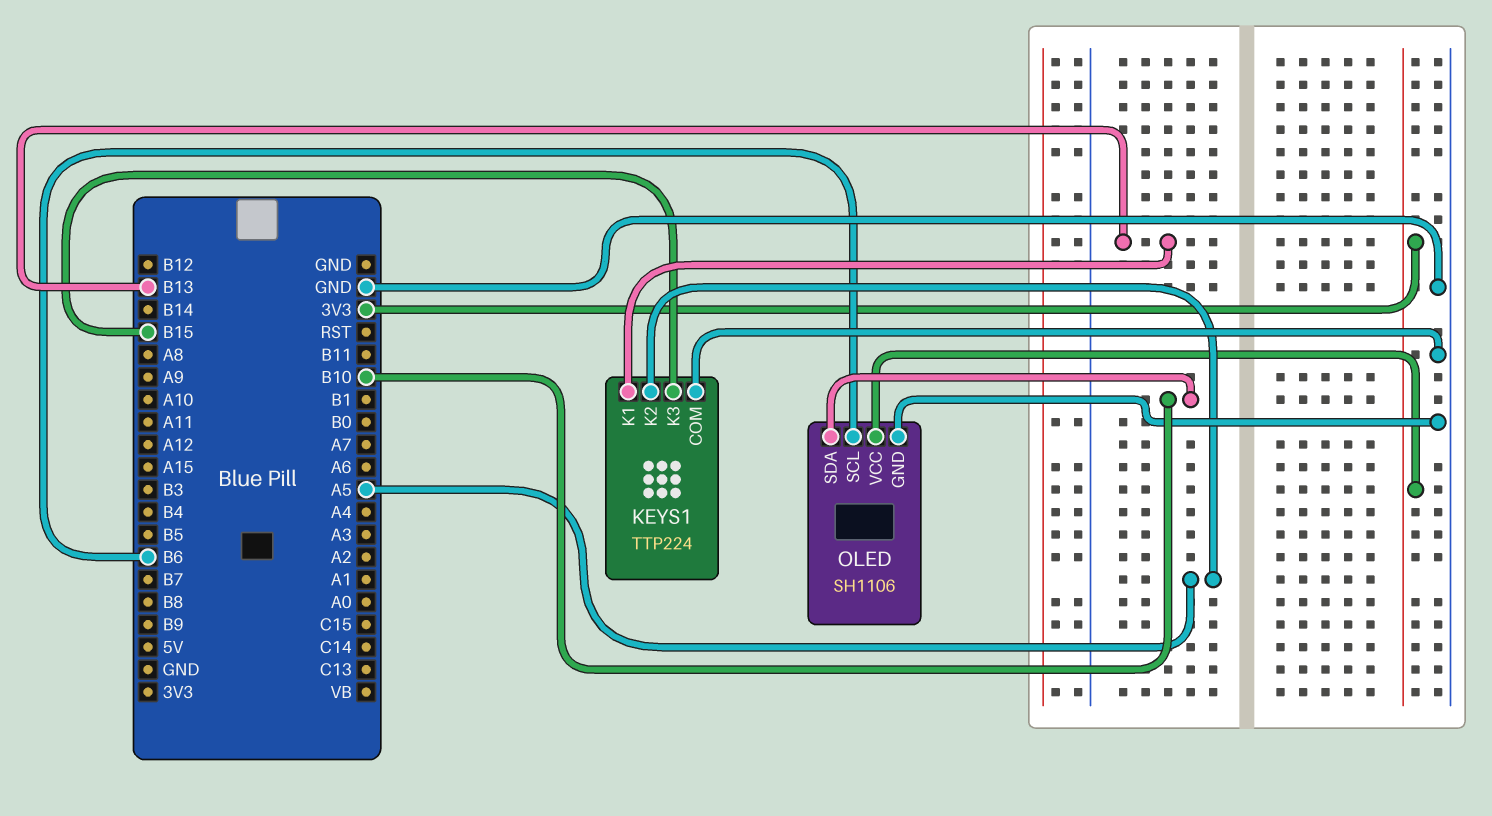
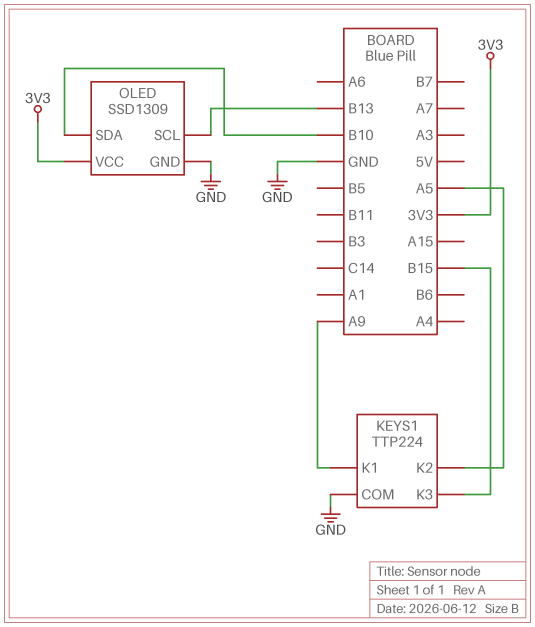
KEYS1 pin K1: B13 -> A9
OLED: SH1106 -> SSD1309
OLED pin SCL: B6 -> B13

